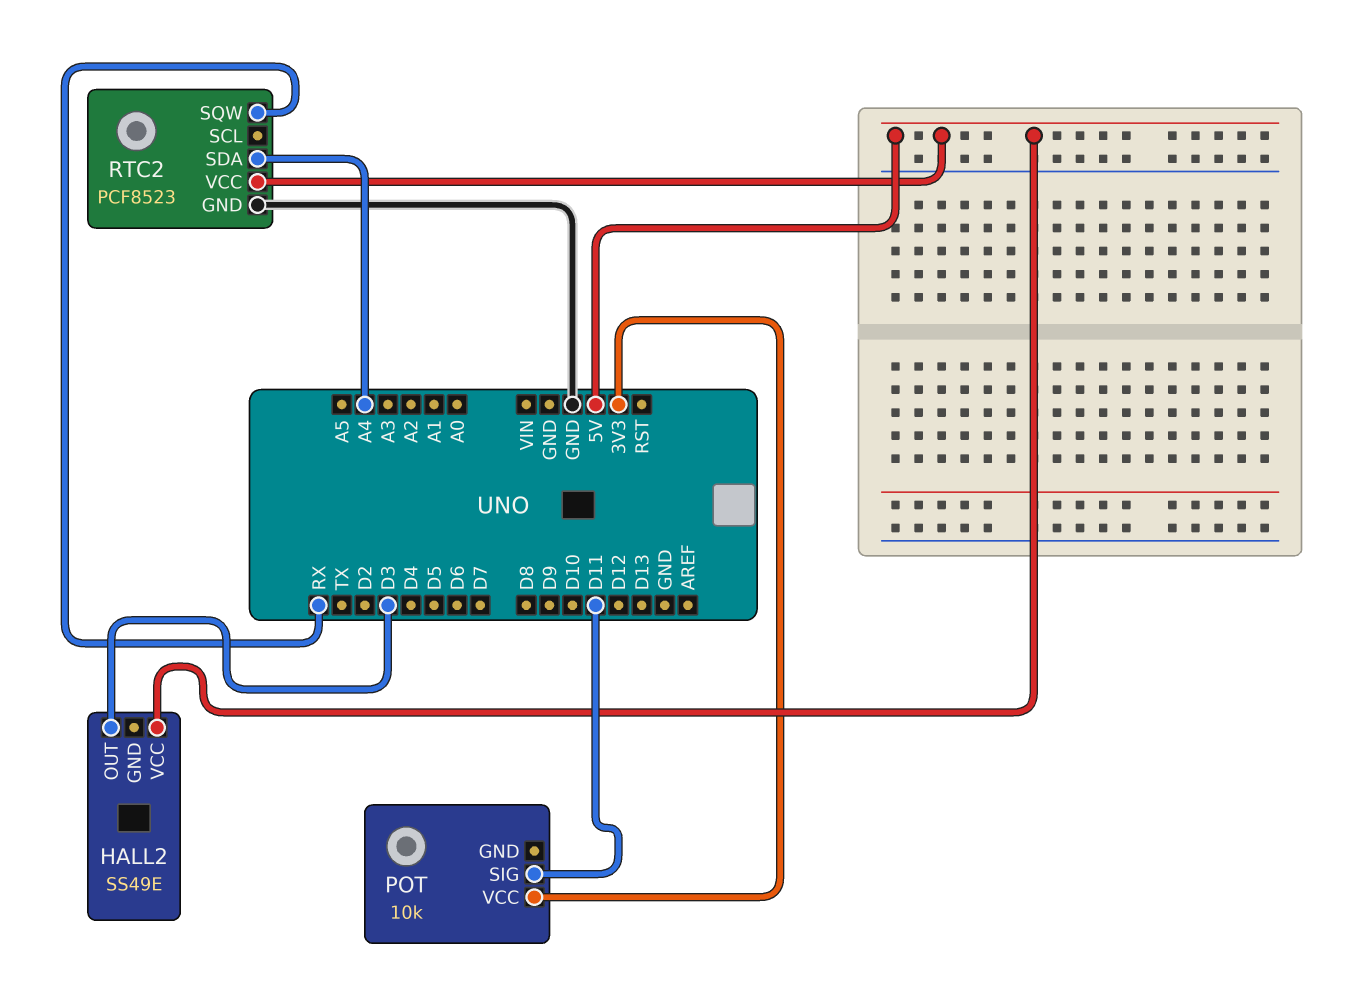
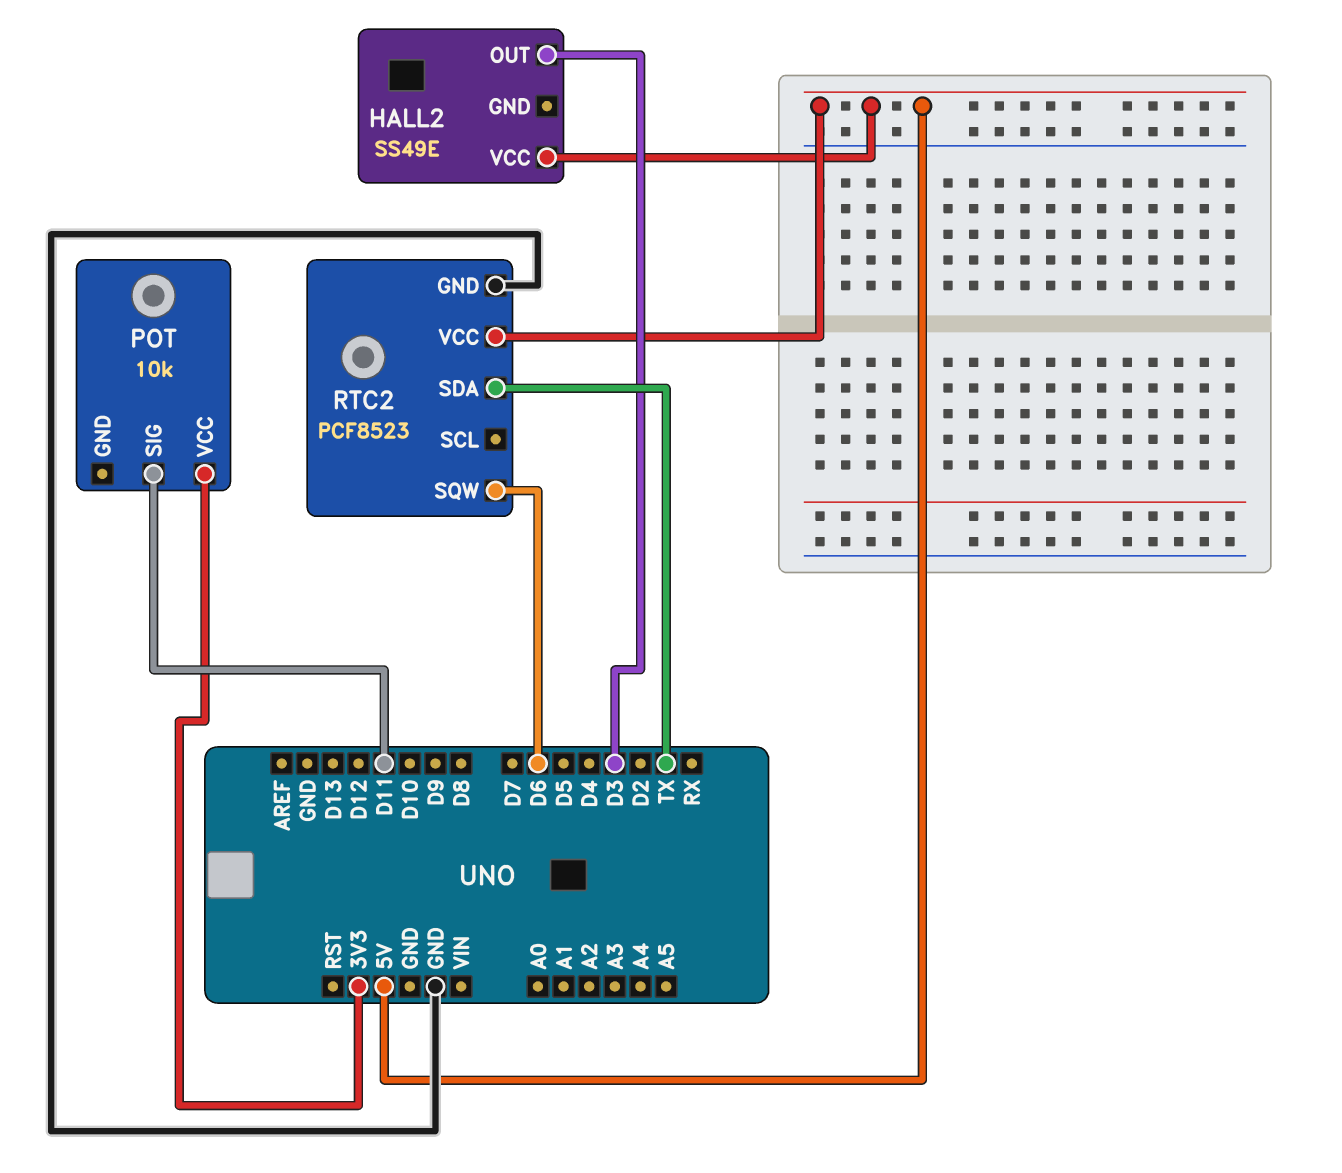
RTC2 pin SDA: A4 -> TX
RTC2 pin SQW: RX -> D6

